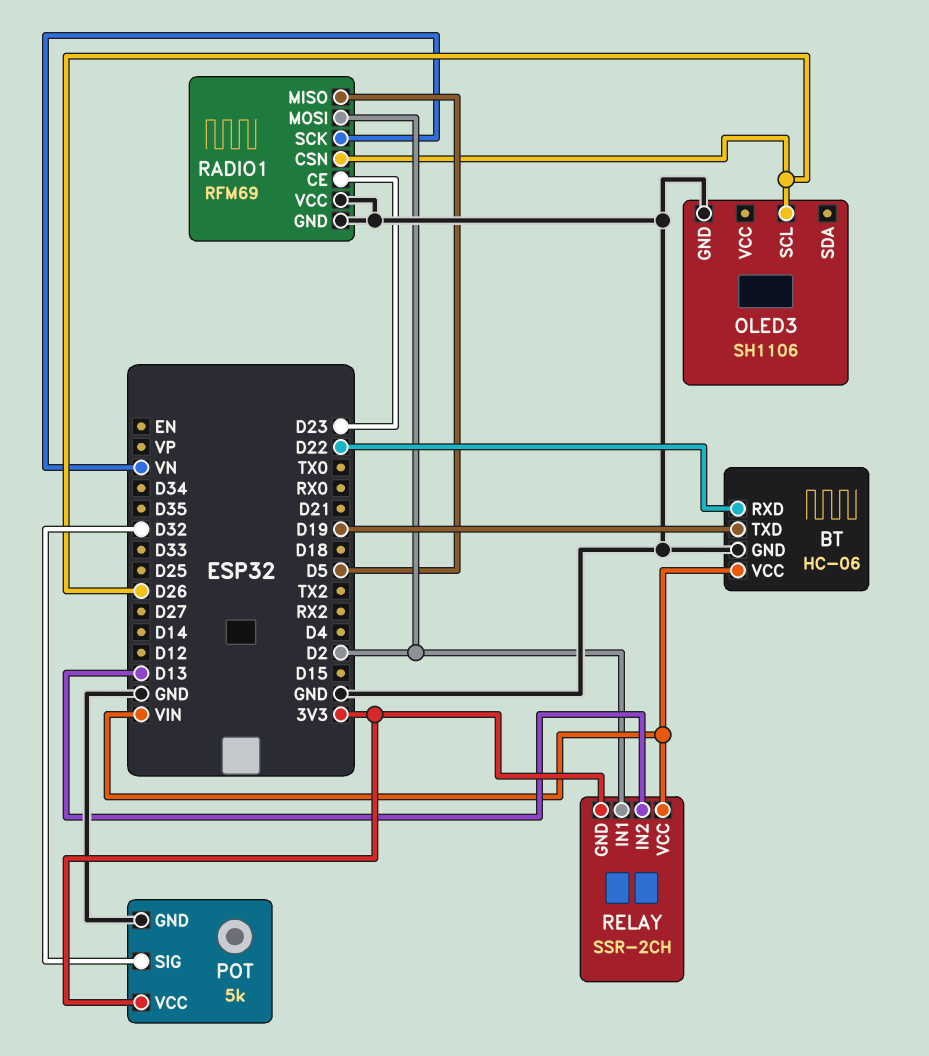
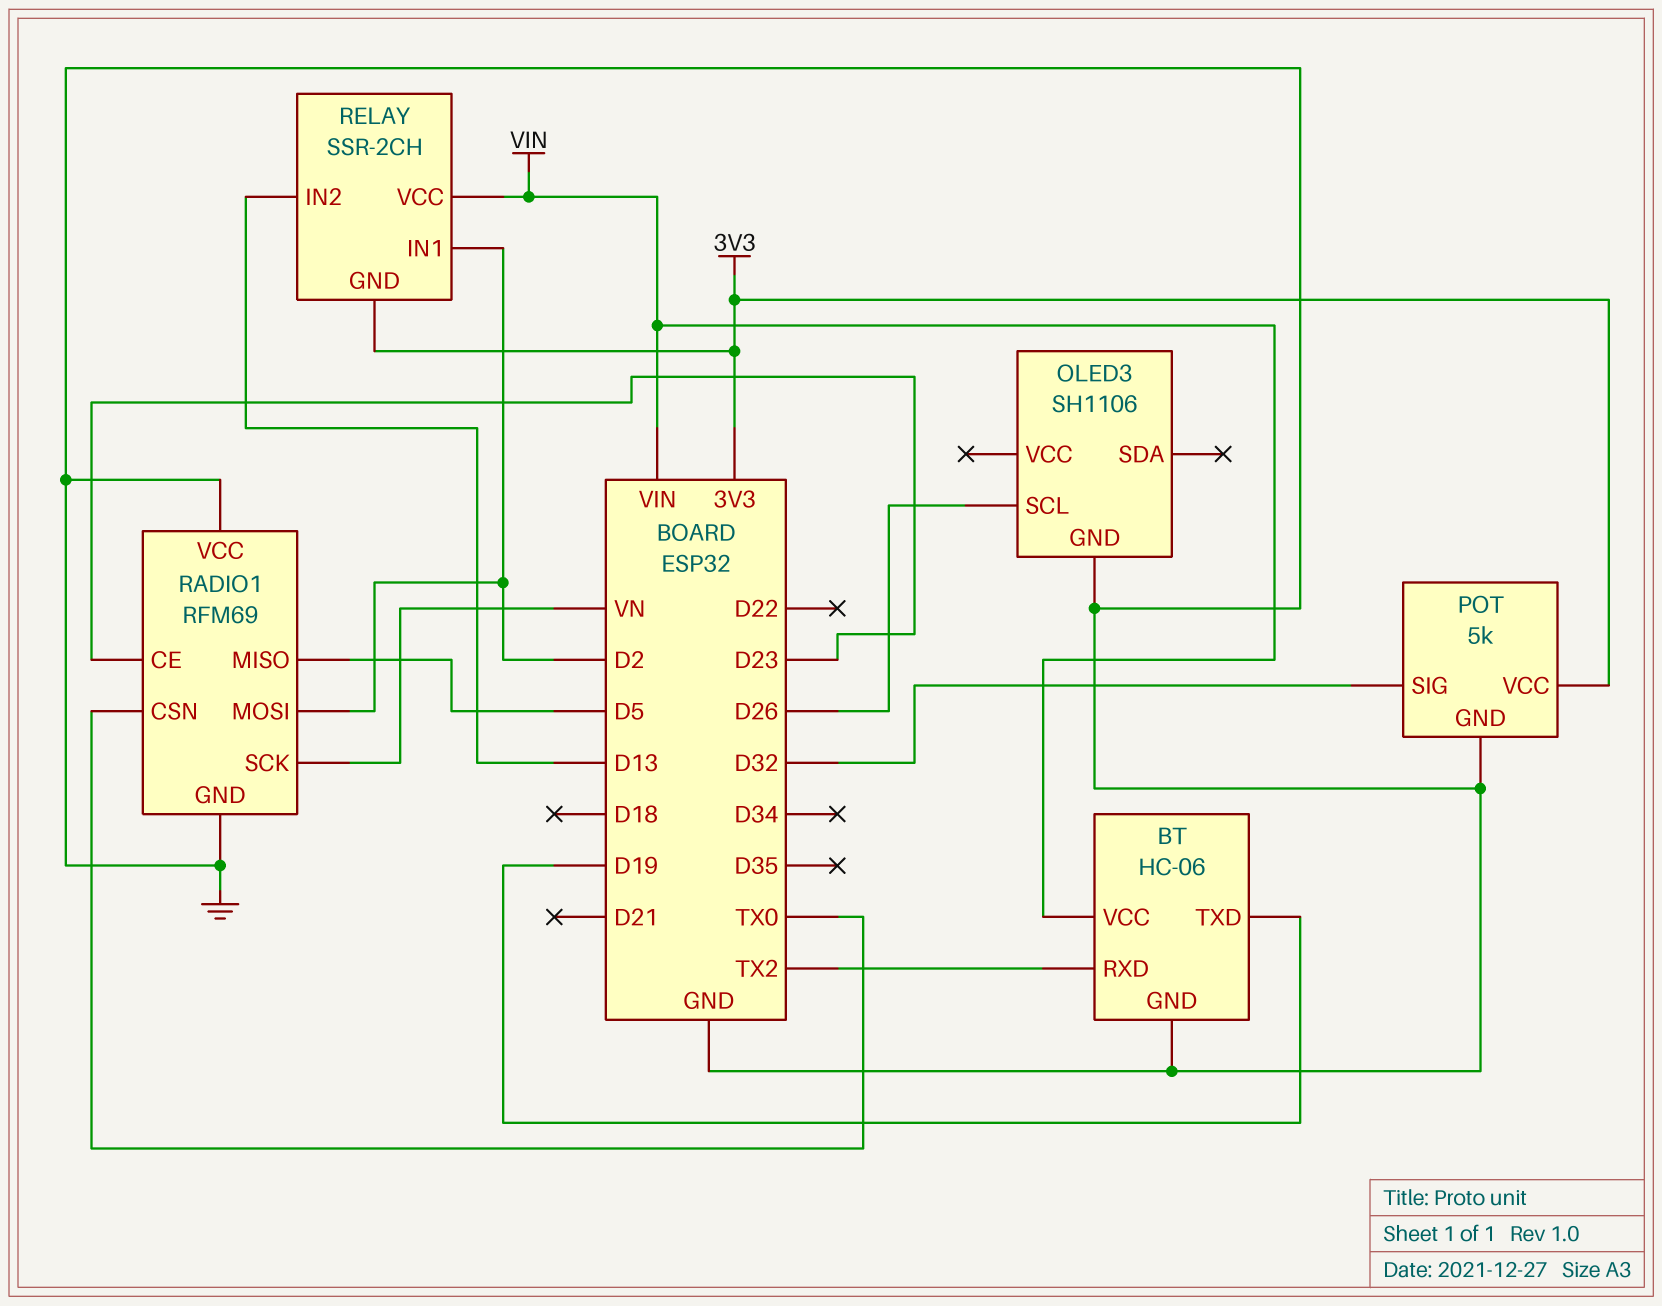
BT pin RXD: D22 -> TX2
RADIO1 pin CSN: D26 -> TX0

